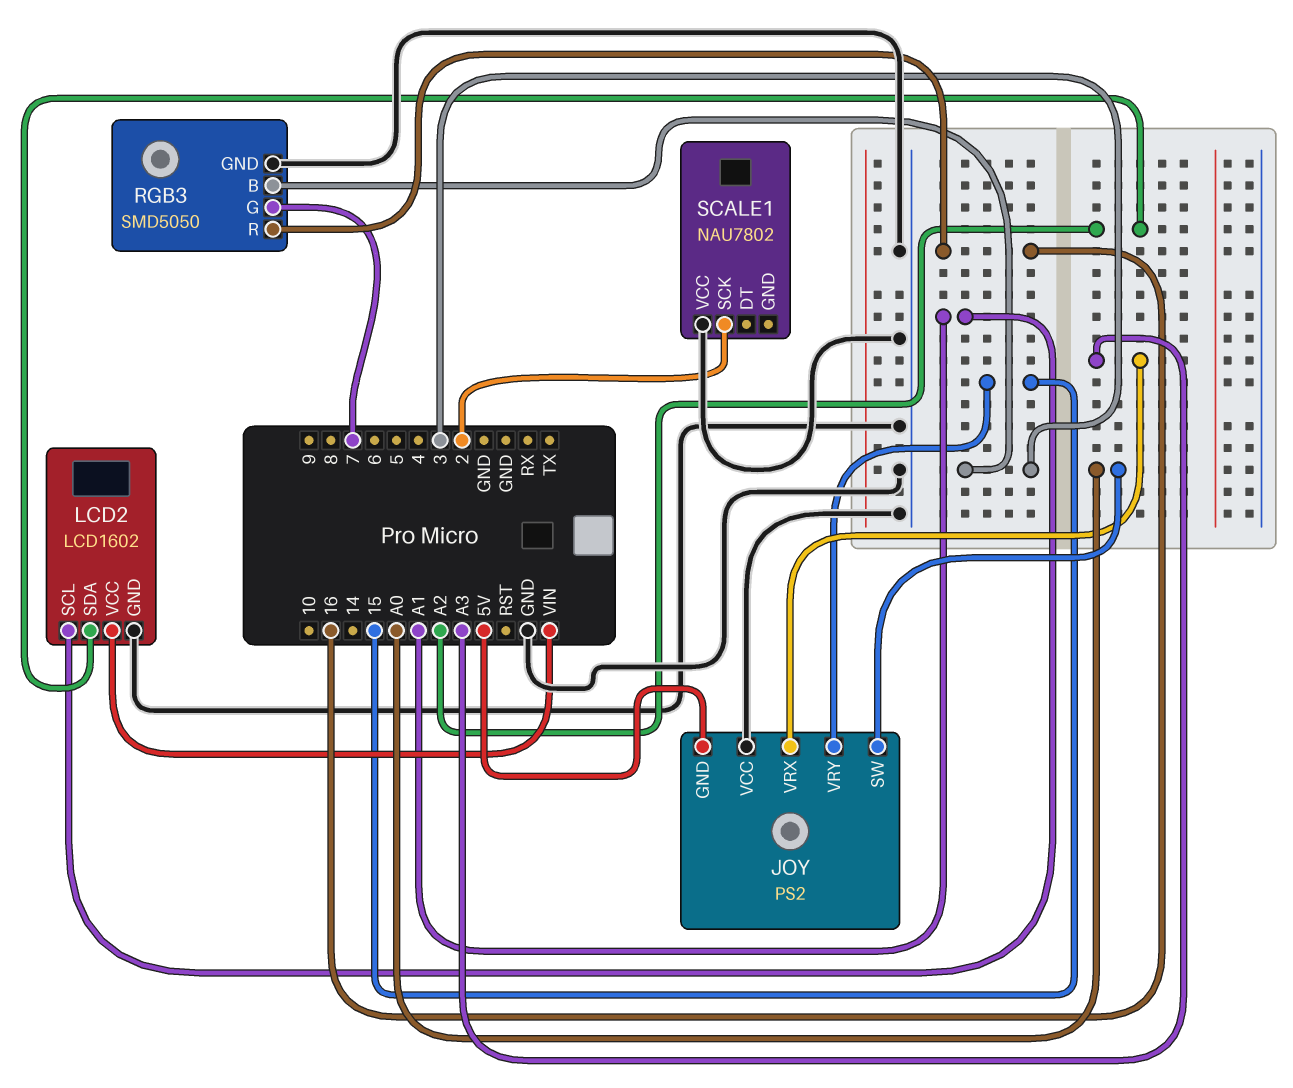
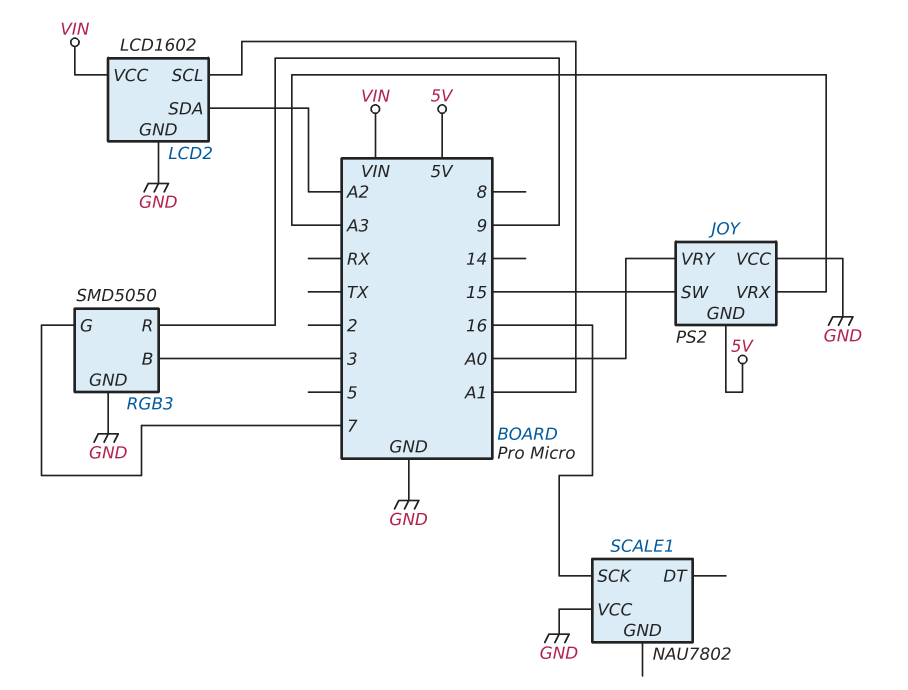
JOY pin SW: A0 -> 15
JOY pin VRY: 15 -> A0
RGB3 pin R: 16 -> 9
SCALE1 pin SCK: 2 -> 16

